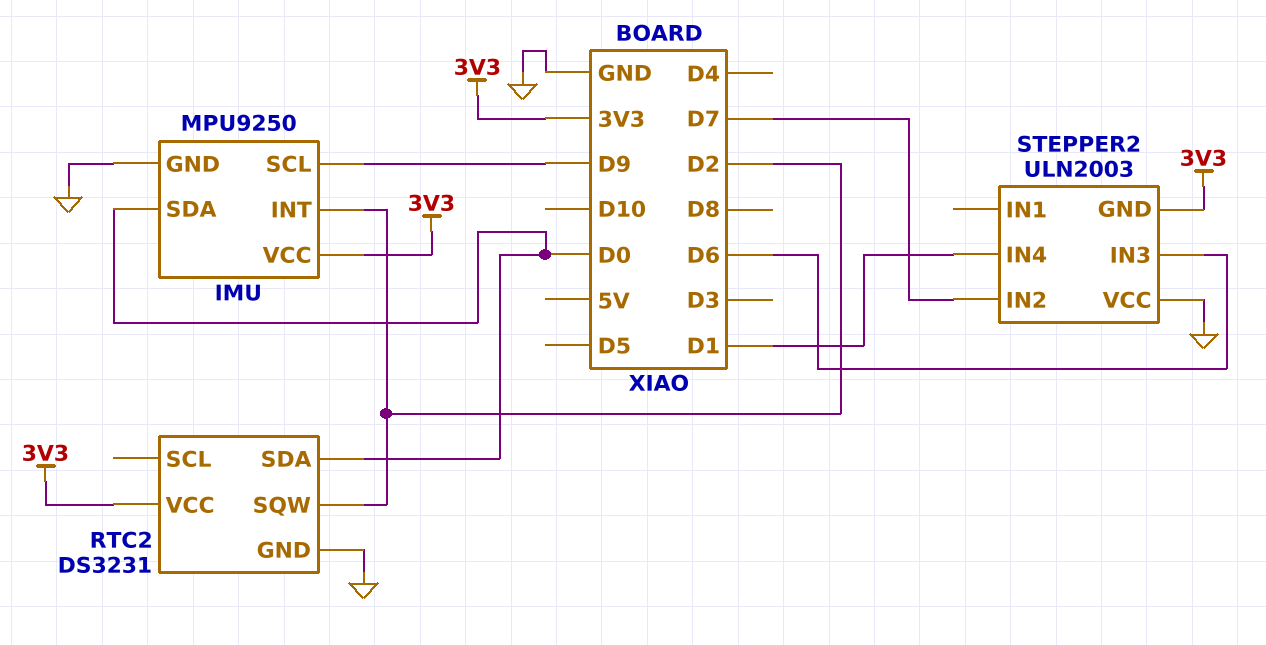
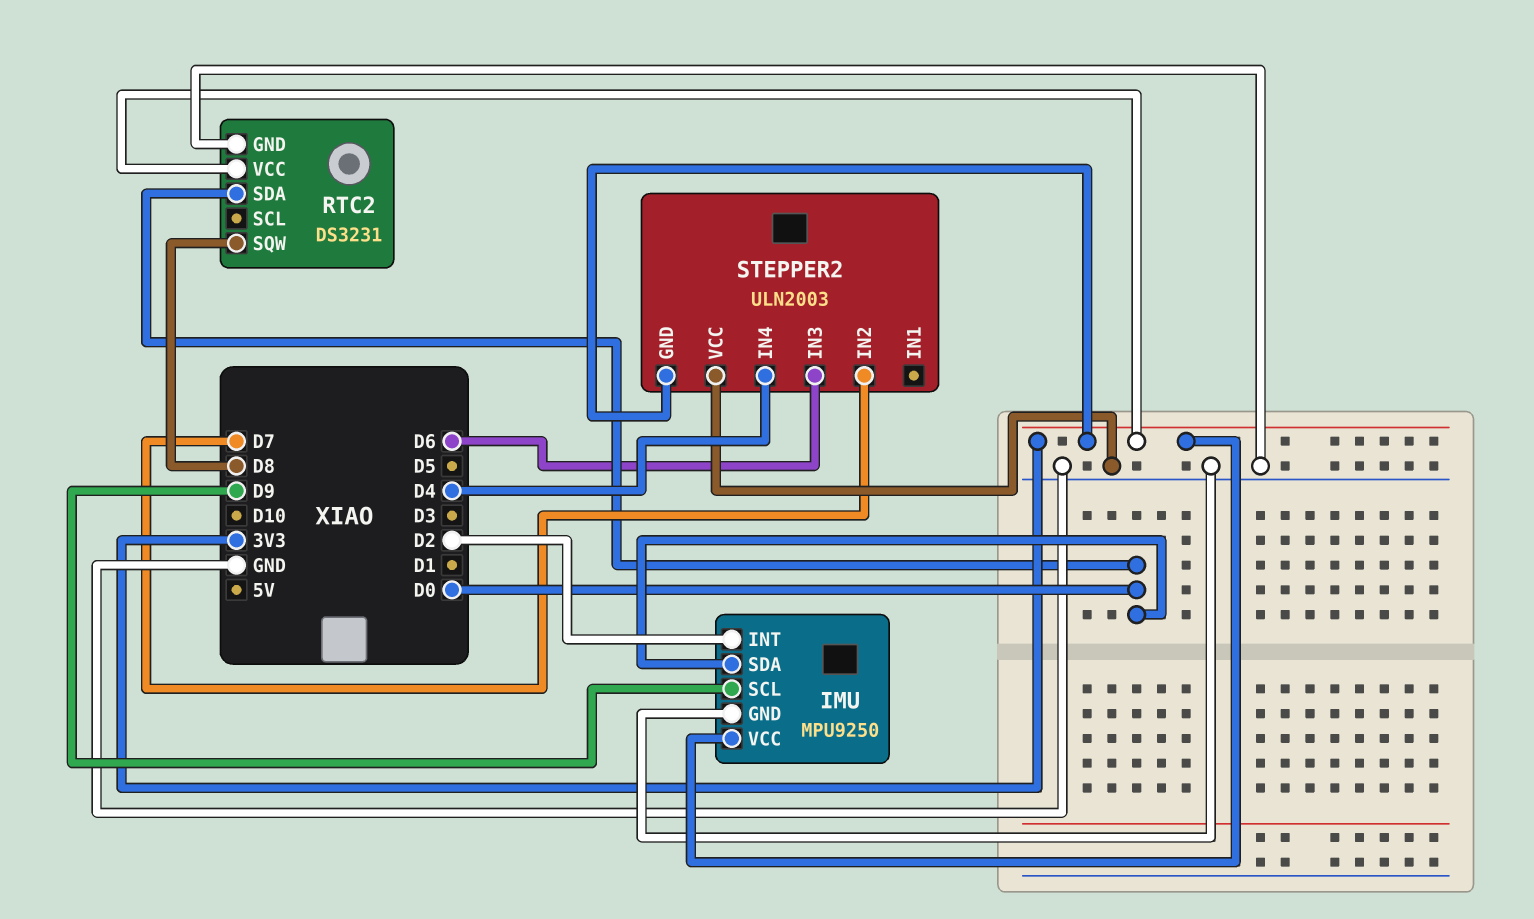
RTC2 pin SQW: D2 -> D8
STEPPER2 pin IN4: D1 -> D4

